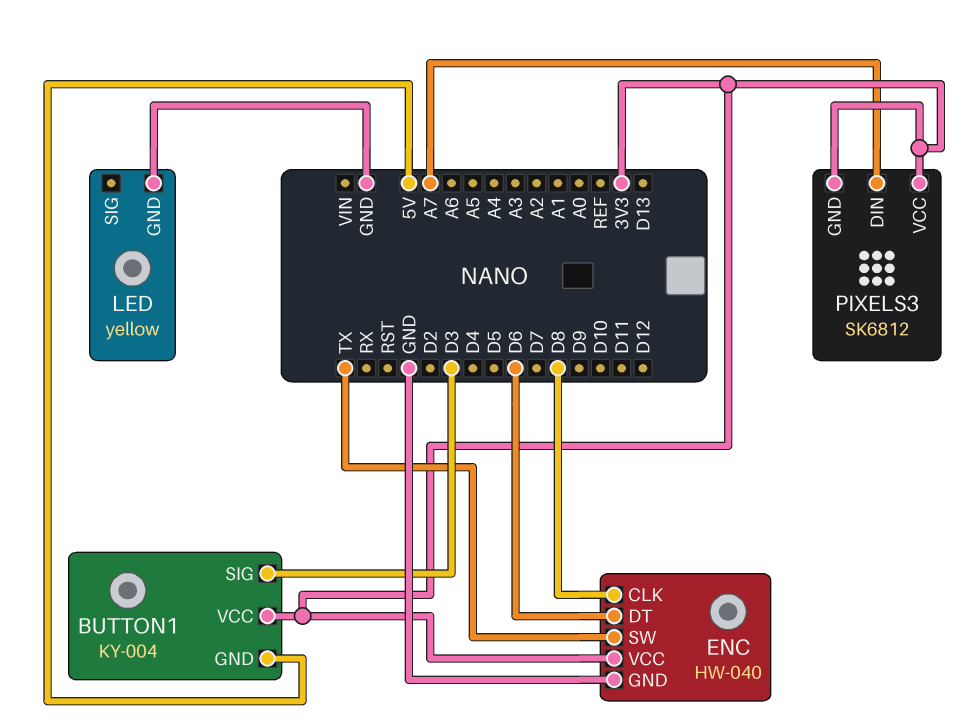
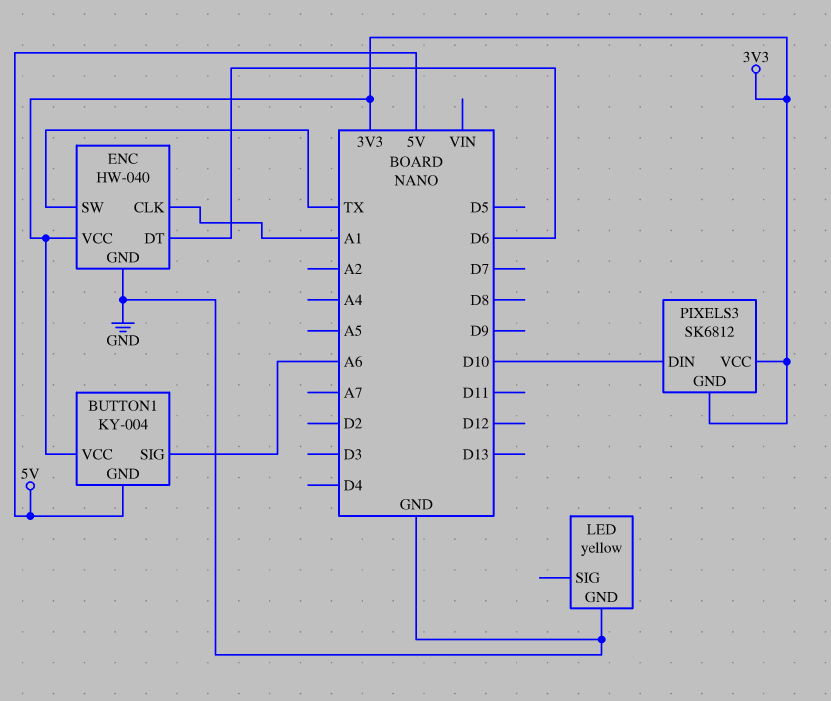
BUTTON1 pin SIG: D3 -> A6
ENC pin CLK: D8 -> A1
PIXELS3 pin DIN: A7 -> D10

